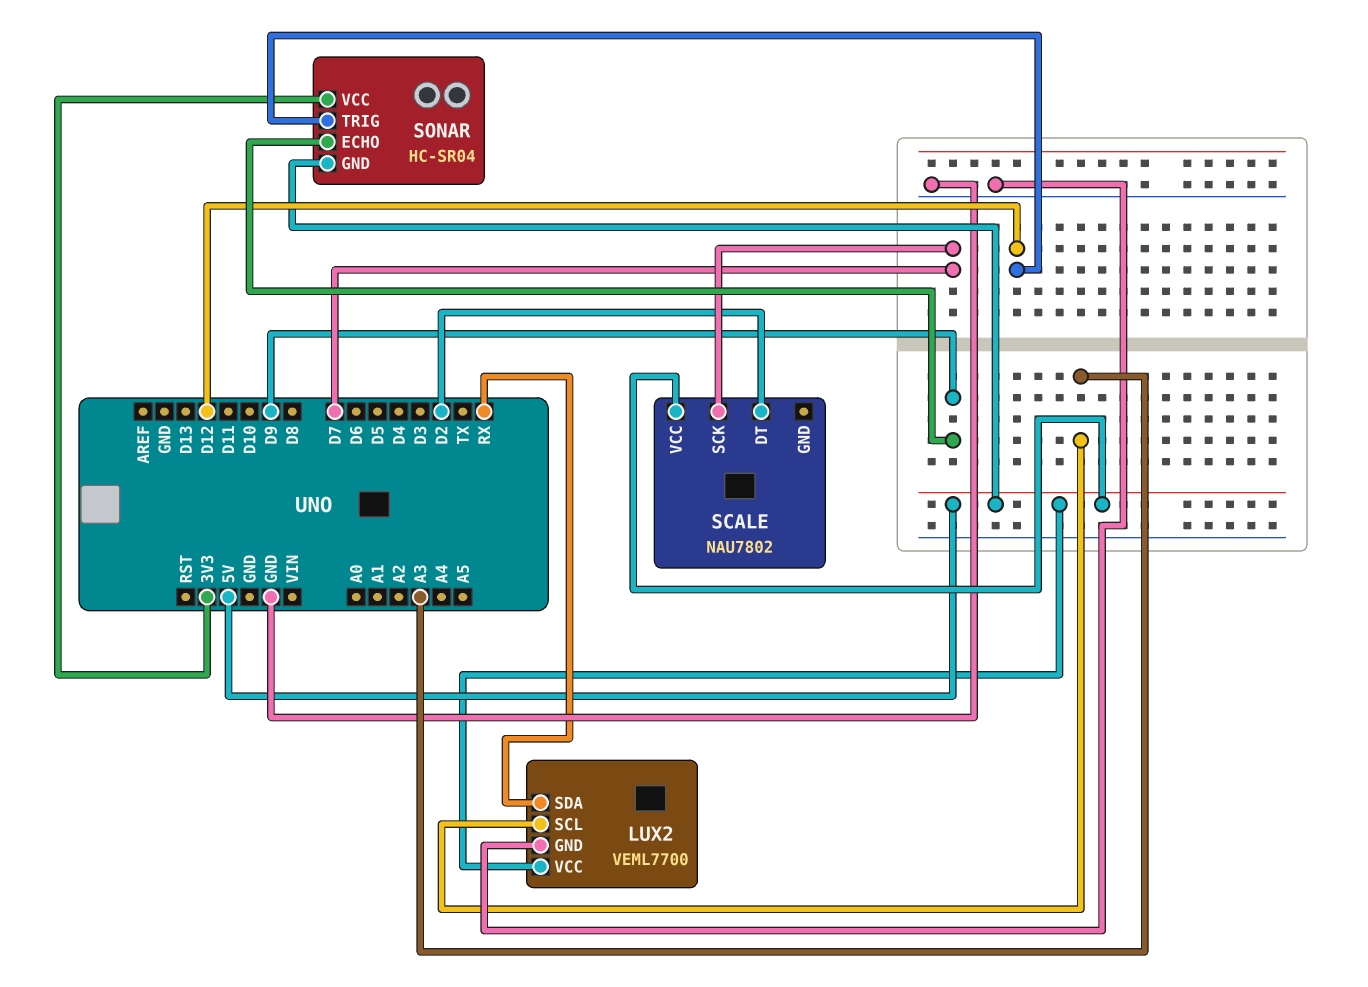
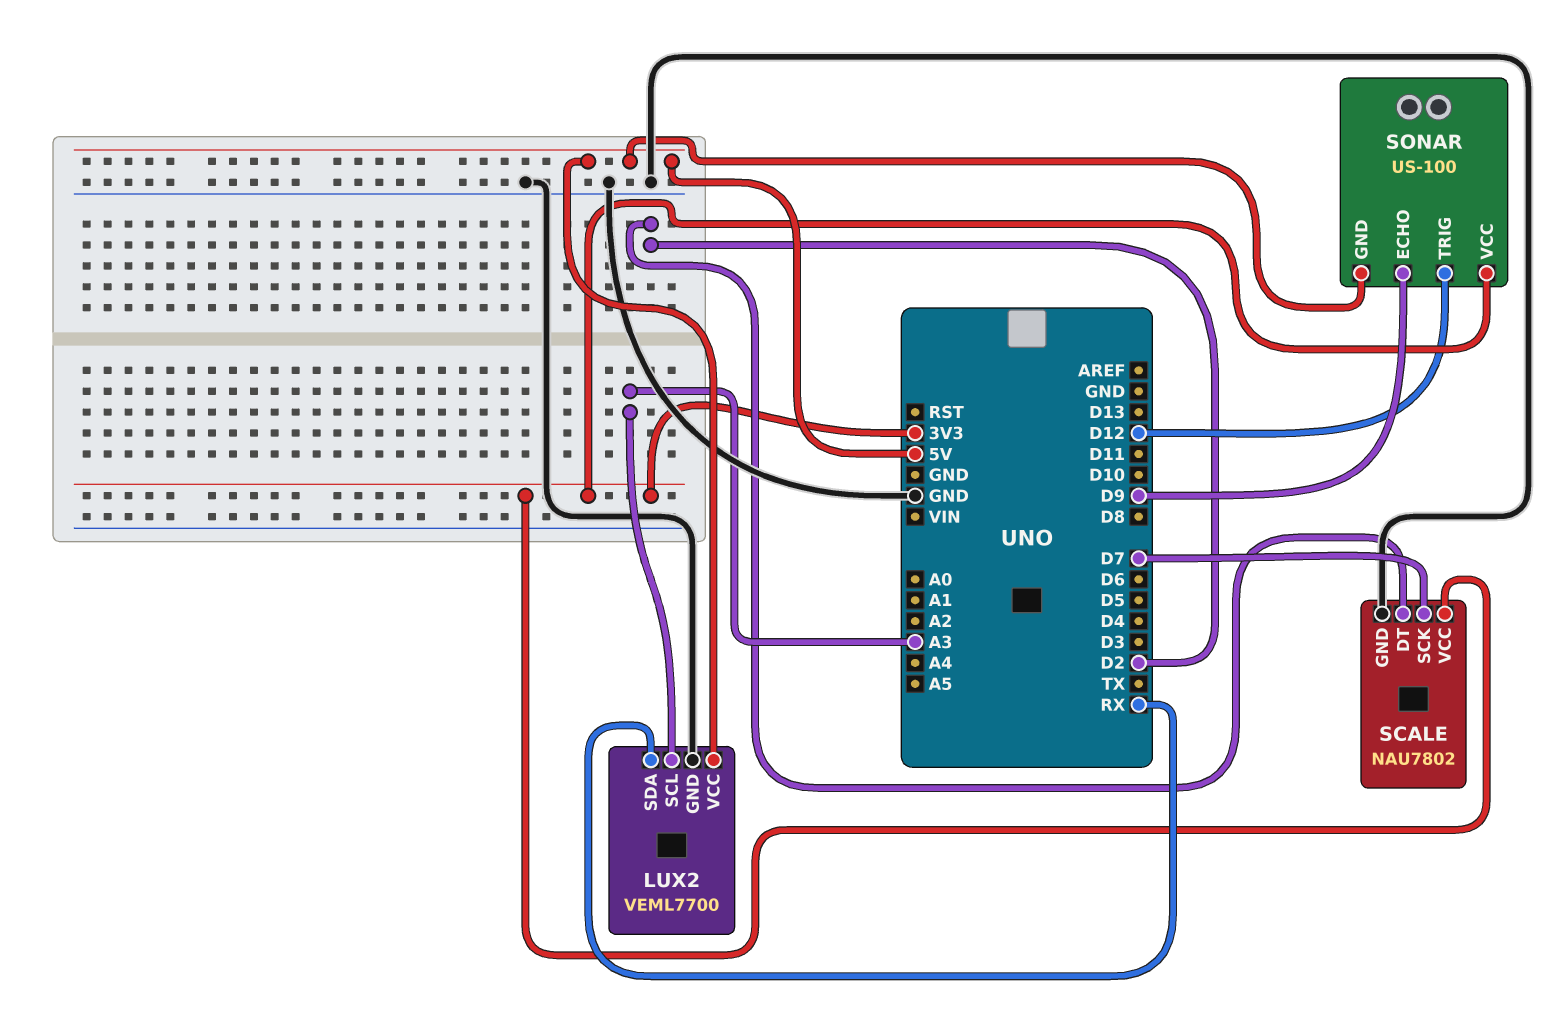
SCALE pin GND: none -> GND
SCALE pin VCC: 5V -> 3V3
SONAR: HC-SR04 -> US-100

